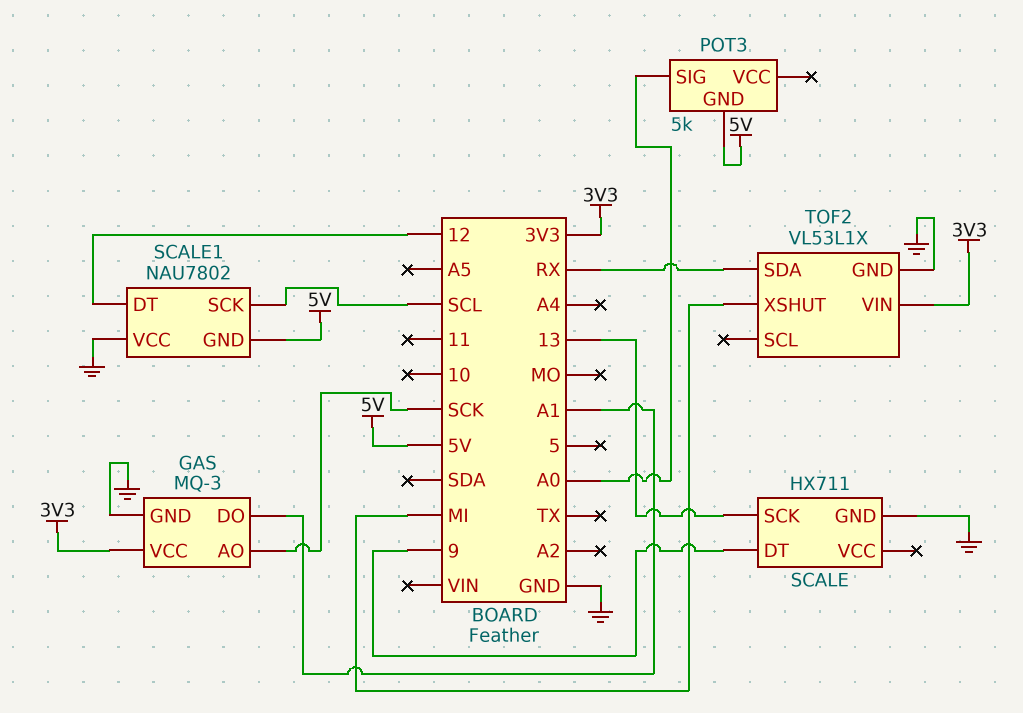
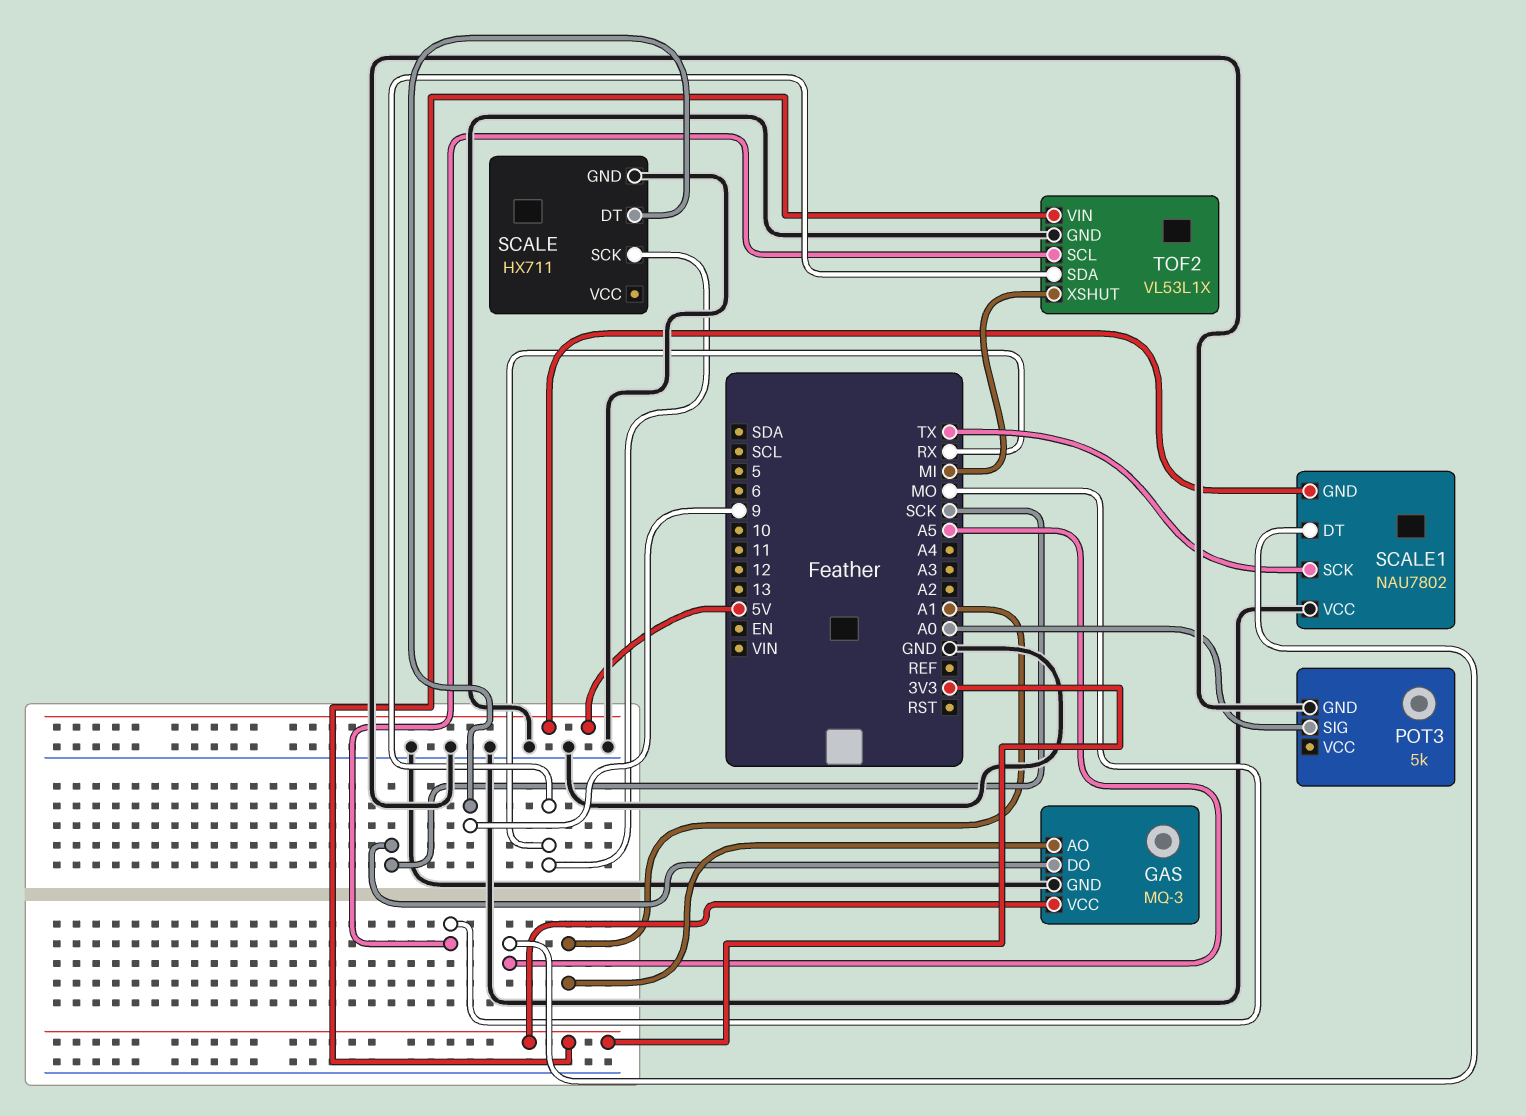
GAS pin AO: SCK -> A1
GAS pin DO: A1 -> SCK
POT3 pin GND: 5V -> GND
SCALE pin SCK: 13 -> RX
SCALE1 pin DT: 12 -> A5
SCALE1 pin SCK: SCL -> TX
TOF2 pin SCL: none -> MO

